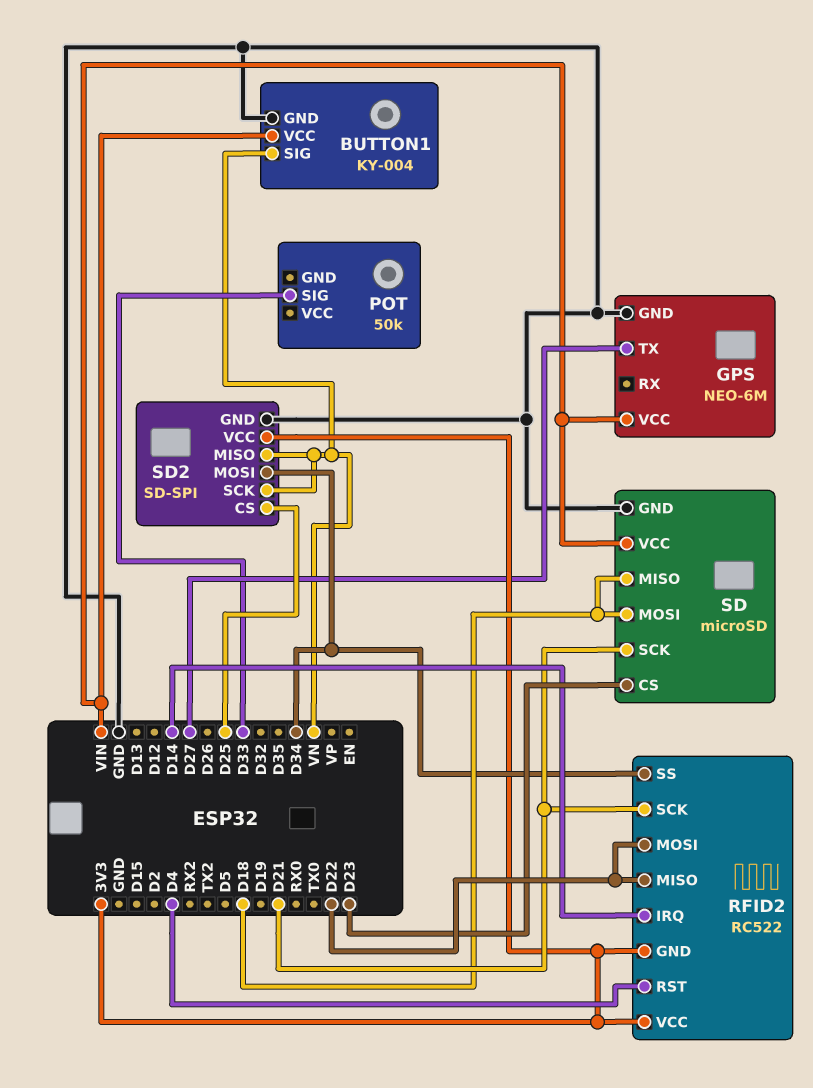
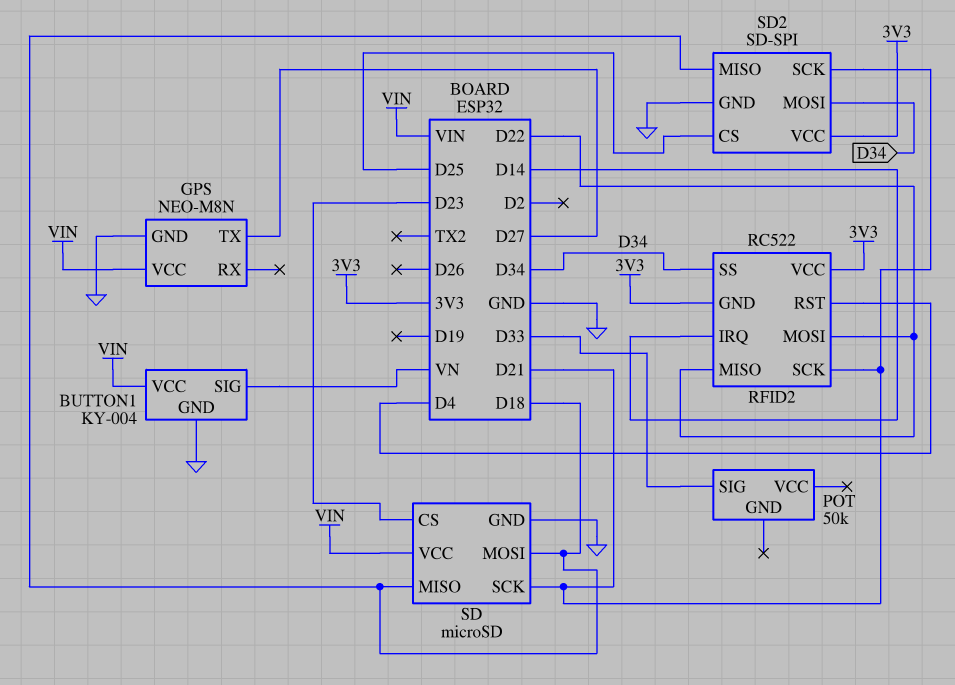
GPS: NEO-6M -> NEO-M8N
SD2 pin MISO: VN -> D18
SD2 pin SCK: VN -> D21

